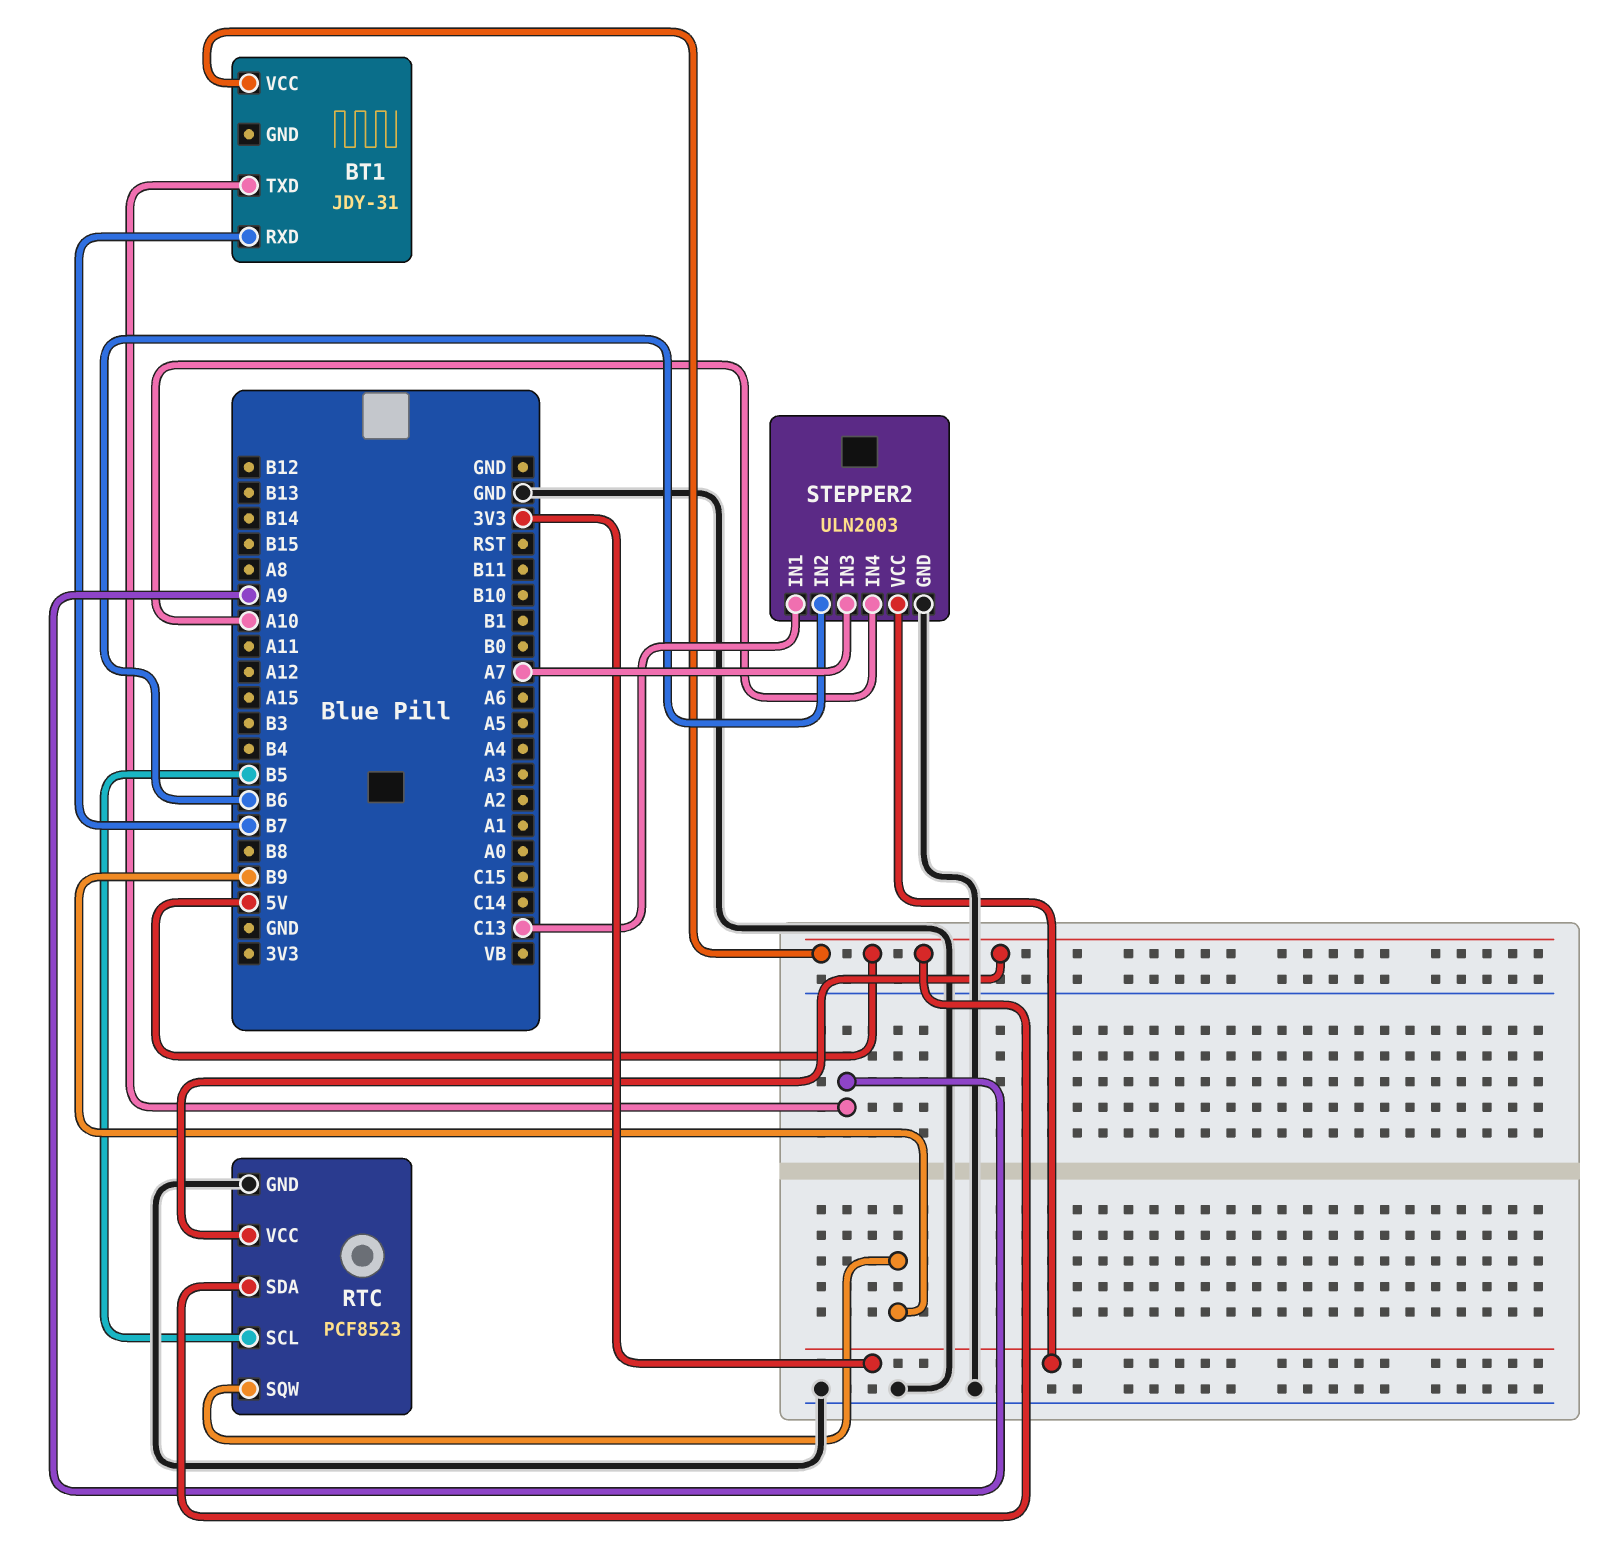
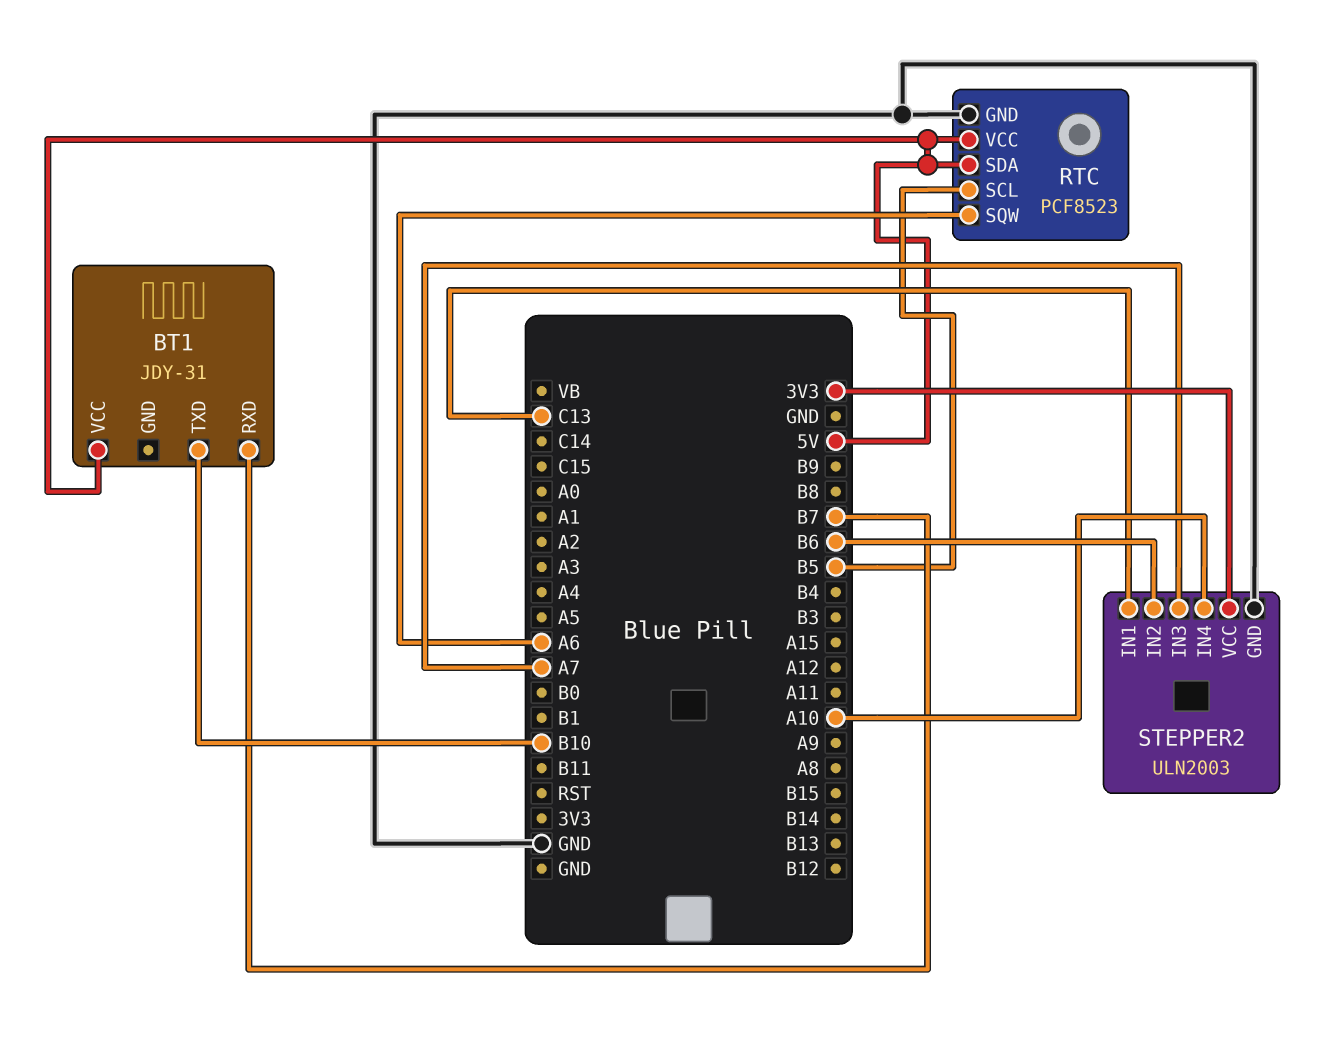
BT1 pin TXD: A9 -> B10
RTC pin SQW: B9 -> A6

